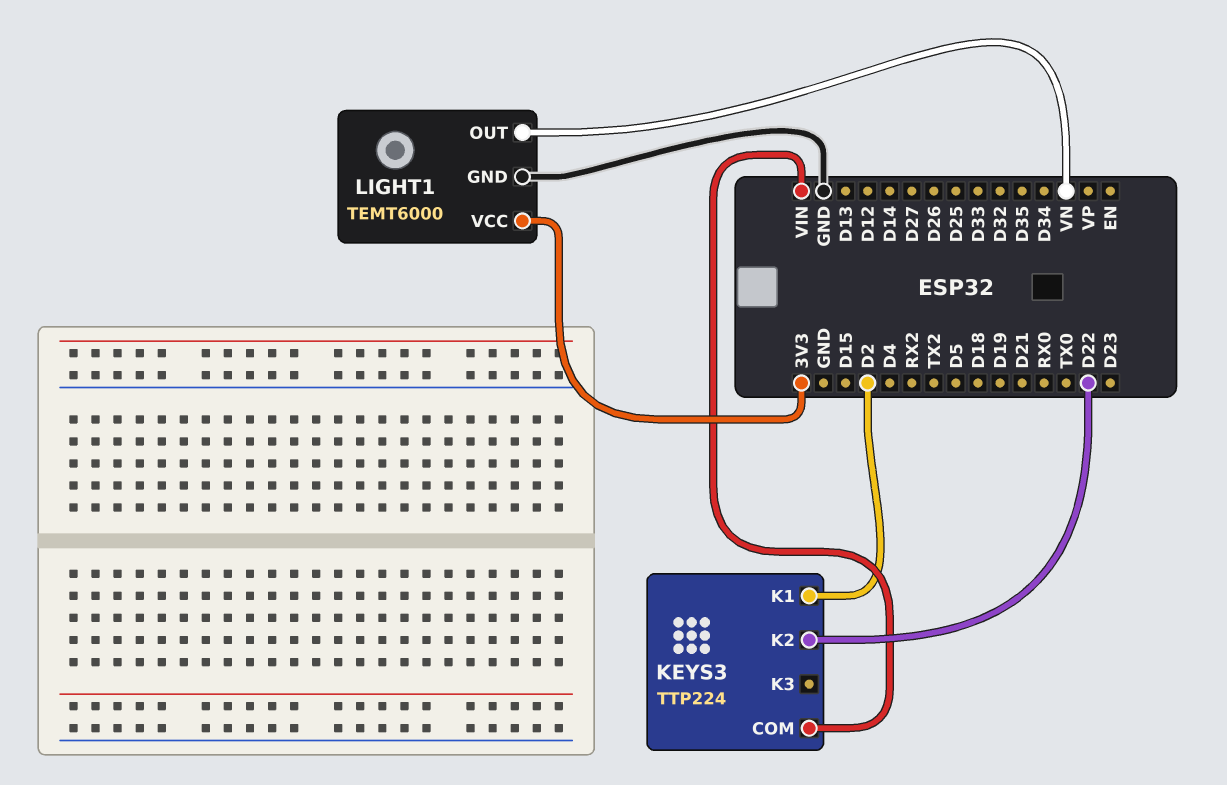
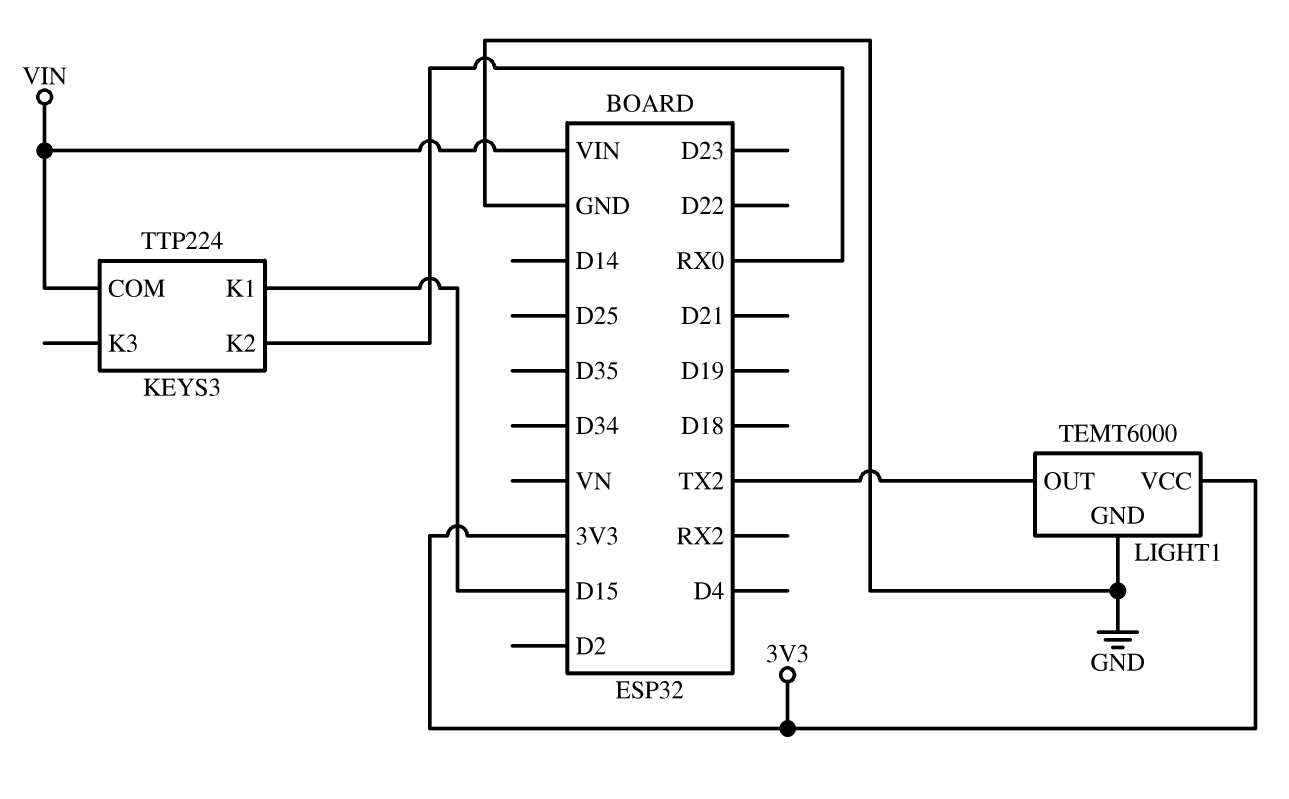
KEYS3 pin K1: D2 -> D15
KEYS3 pin K2: D22 -> RX0
LIGHT1 pin OUT: VN -> TX2

